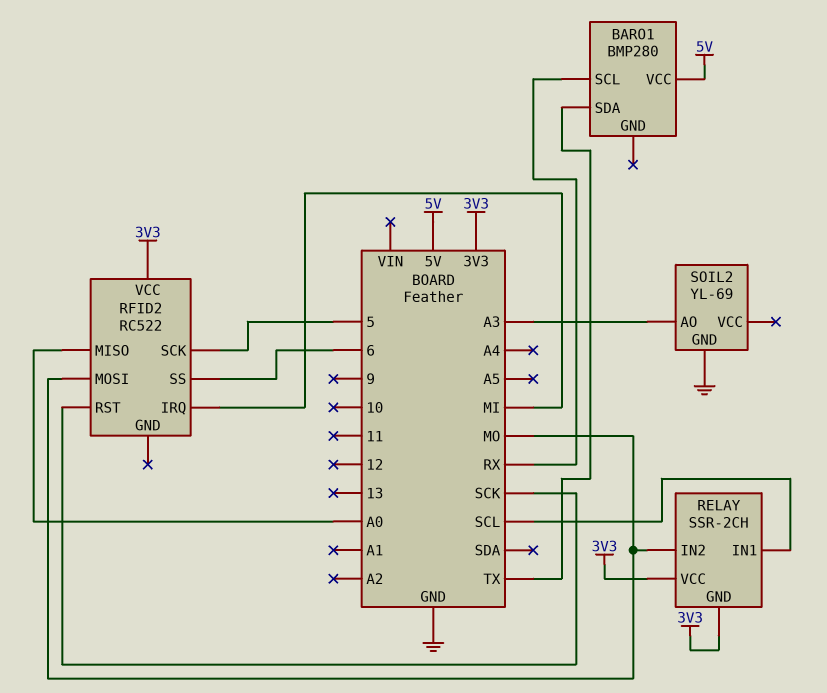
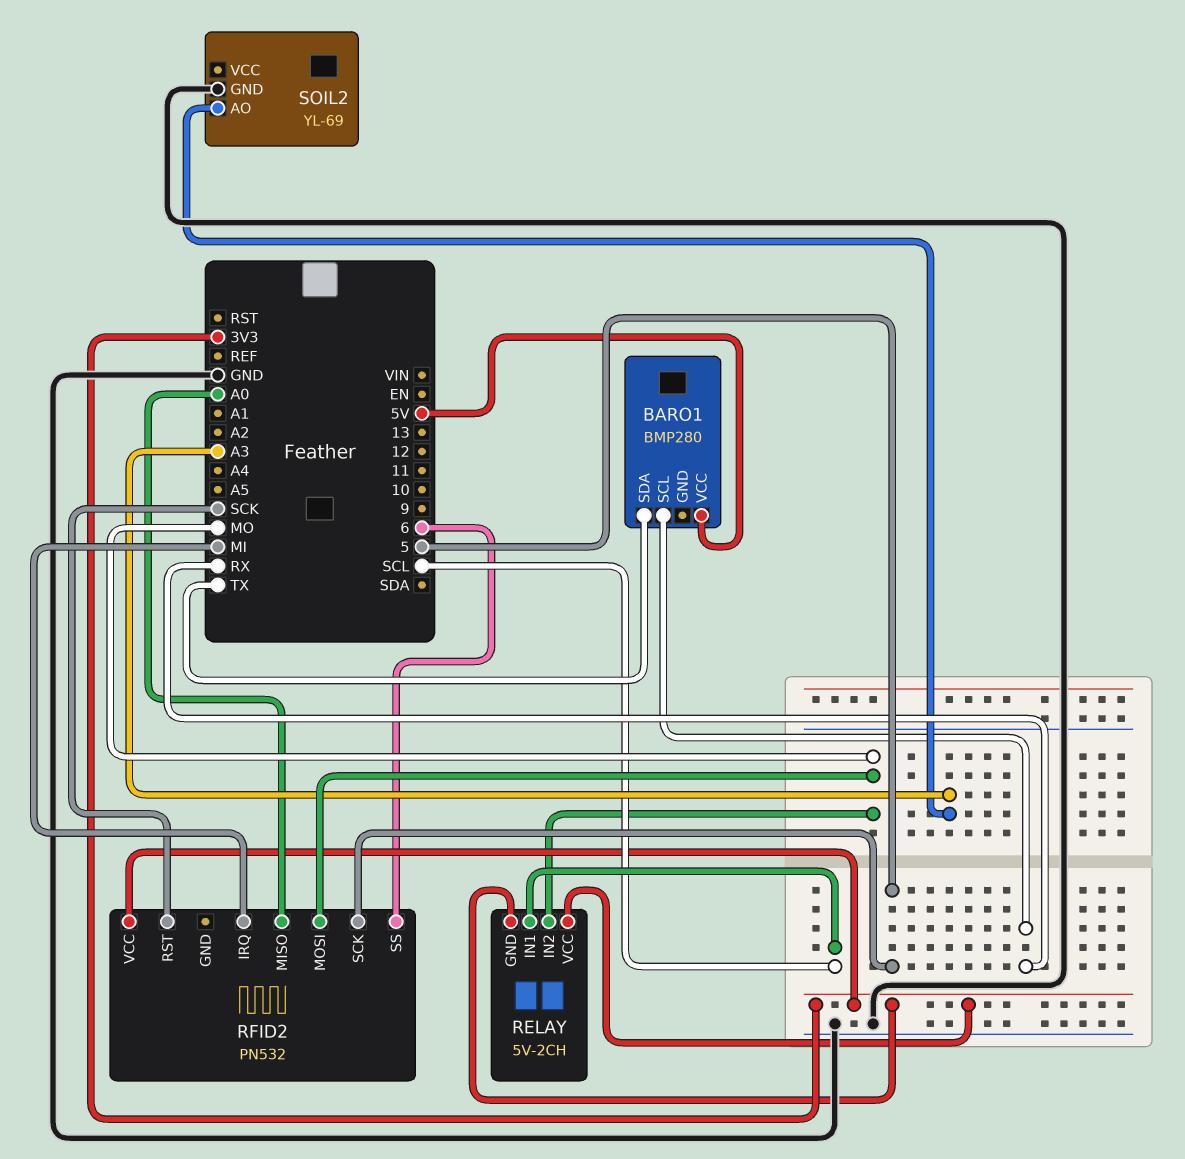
RELAY: SSR-2CH -> 5V-2CH
RFID2: RC522 -> PN532

